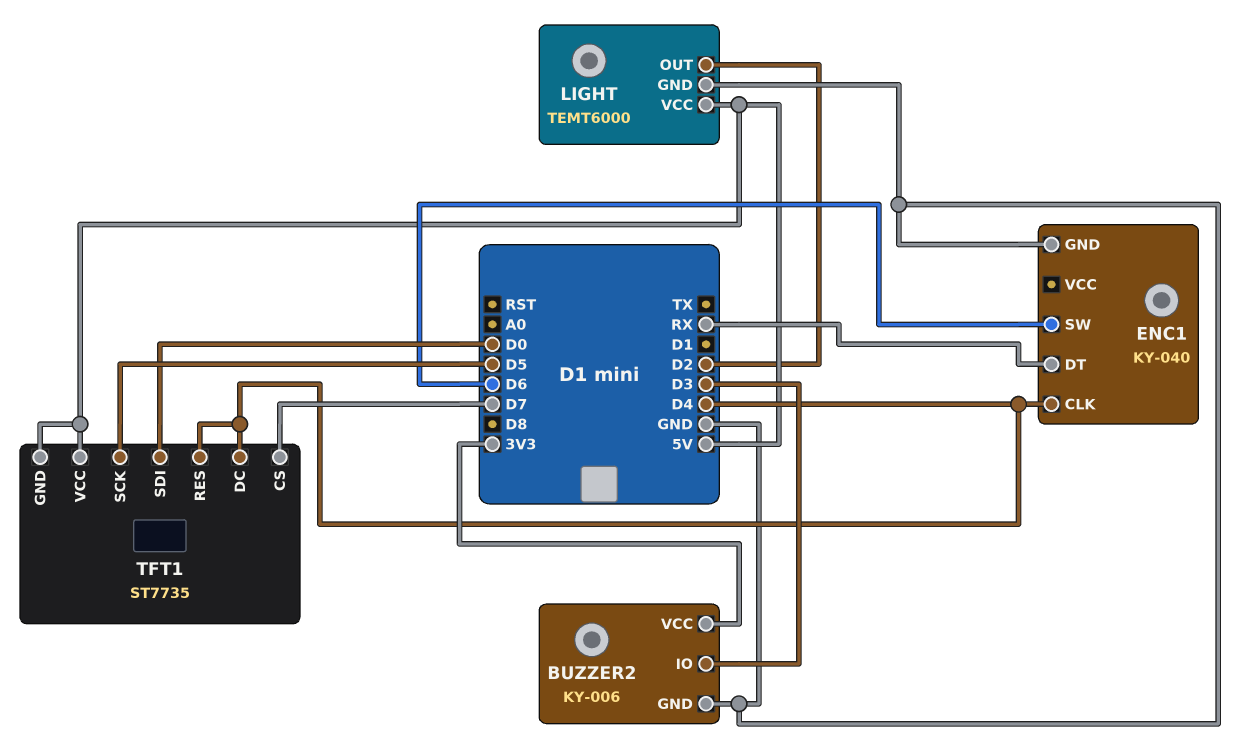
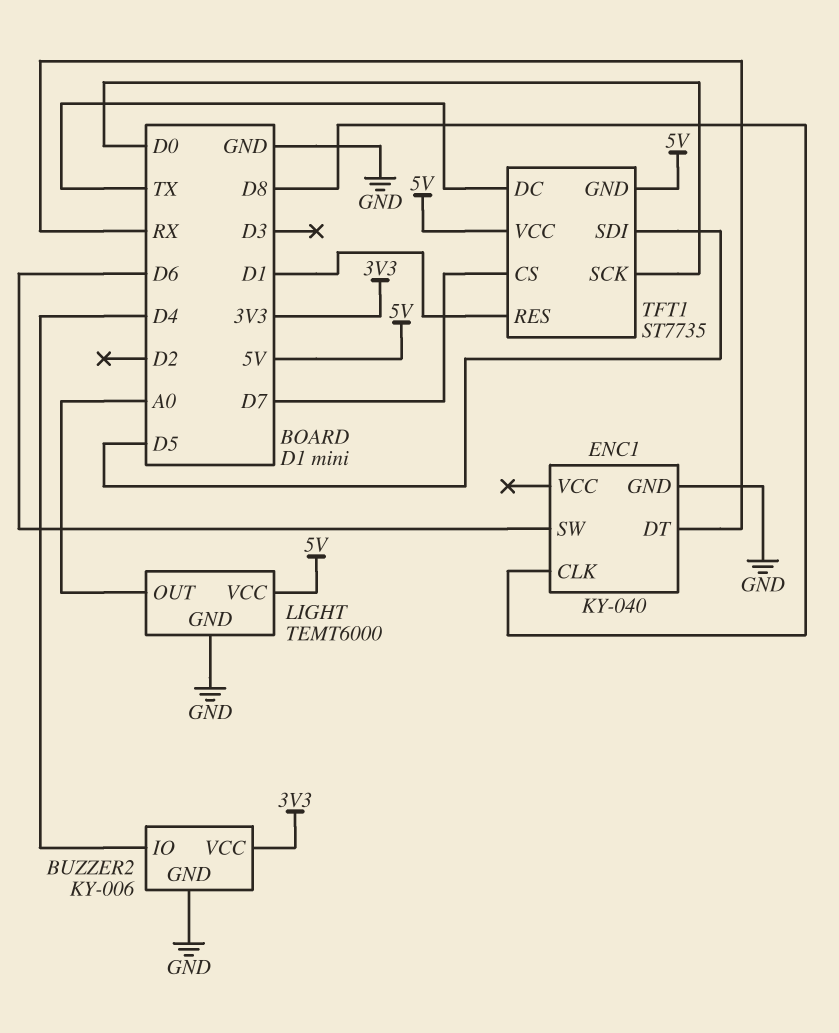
BUZZER2 pin IO: D3 -> D4
ENC1 pin CLK: D4 -> D8
LIGHT pin OUT: D2 -> A0
TFT1 pin DC: D4 -> TX
TFT1 pin RES: D4 -> D1
TFT1 pin SCK: D5 -> D0
TFT1 pin SDI: D0 -> D5

